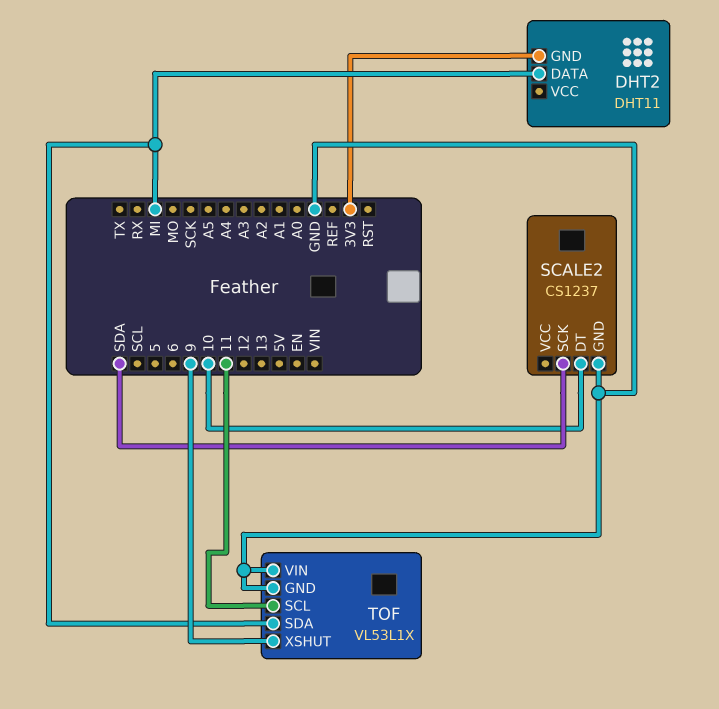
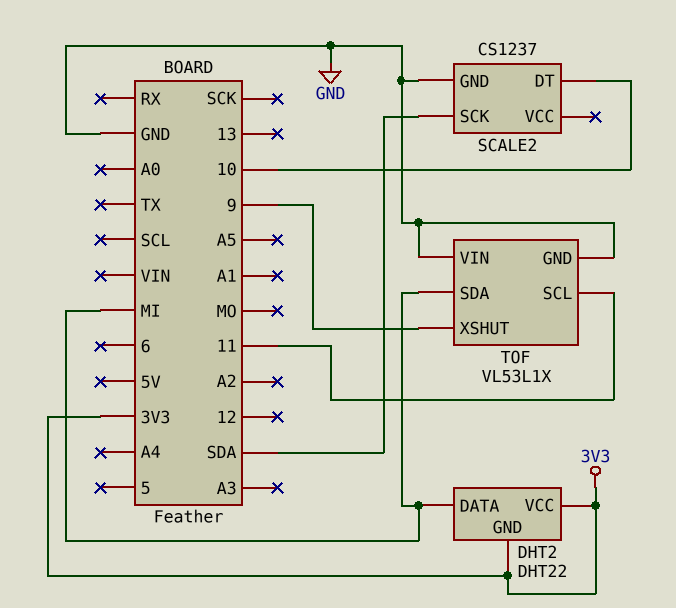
DHT2: DHT11 -> DHT22
DHT2 pin VCC: none -> 3V3

